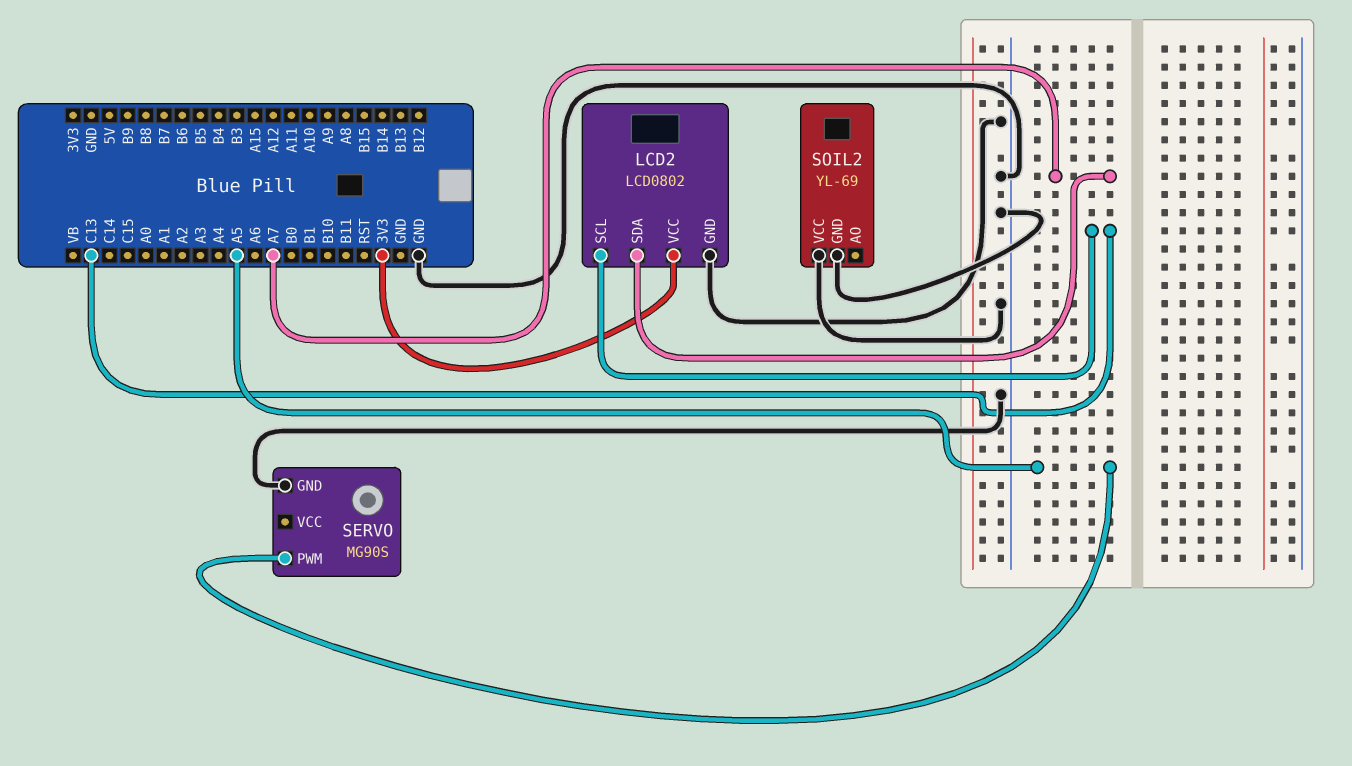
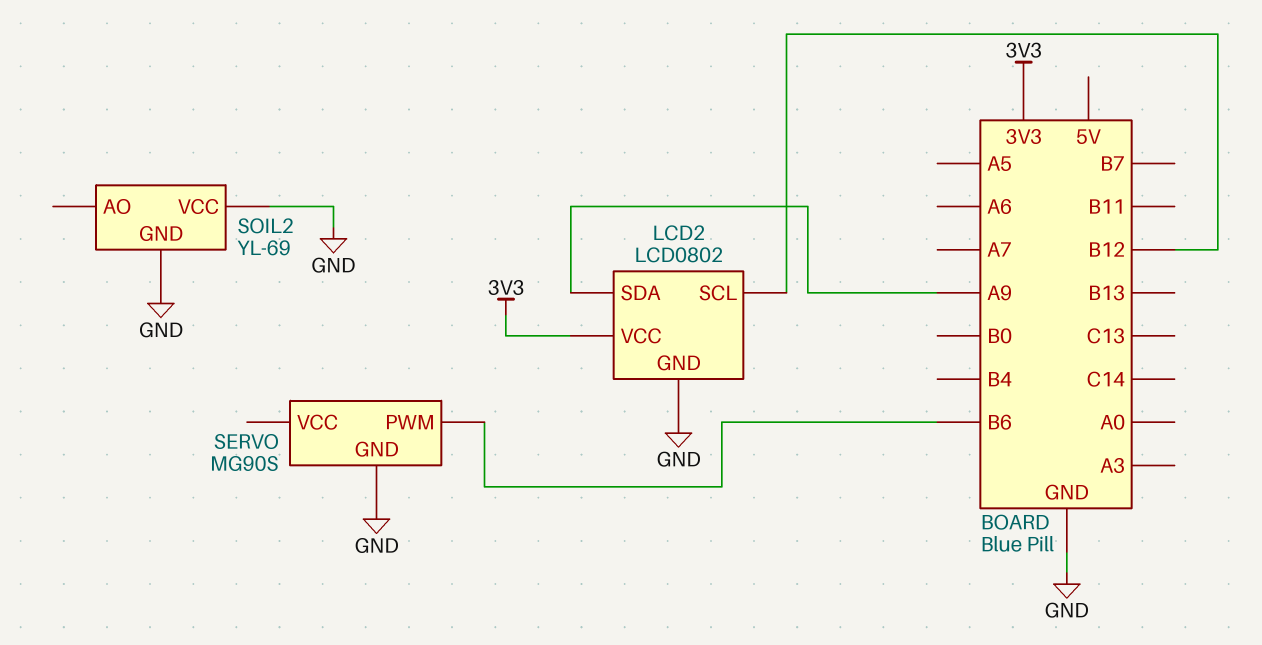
LCD2 pin SCL: C13 -> B12
LCD2 pin SDA: A7 -> A9
SERVO pin PWM: A5 -> B6

